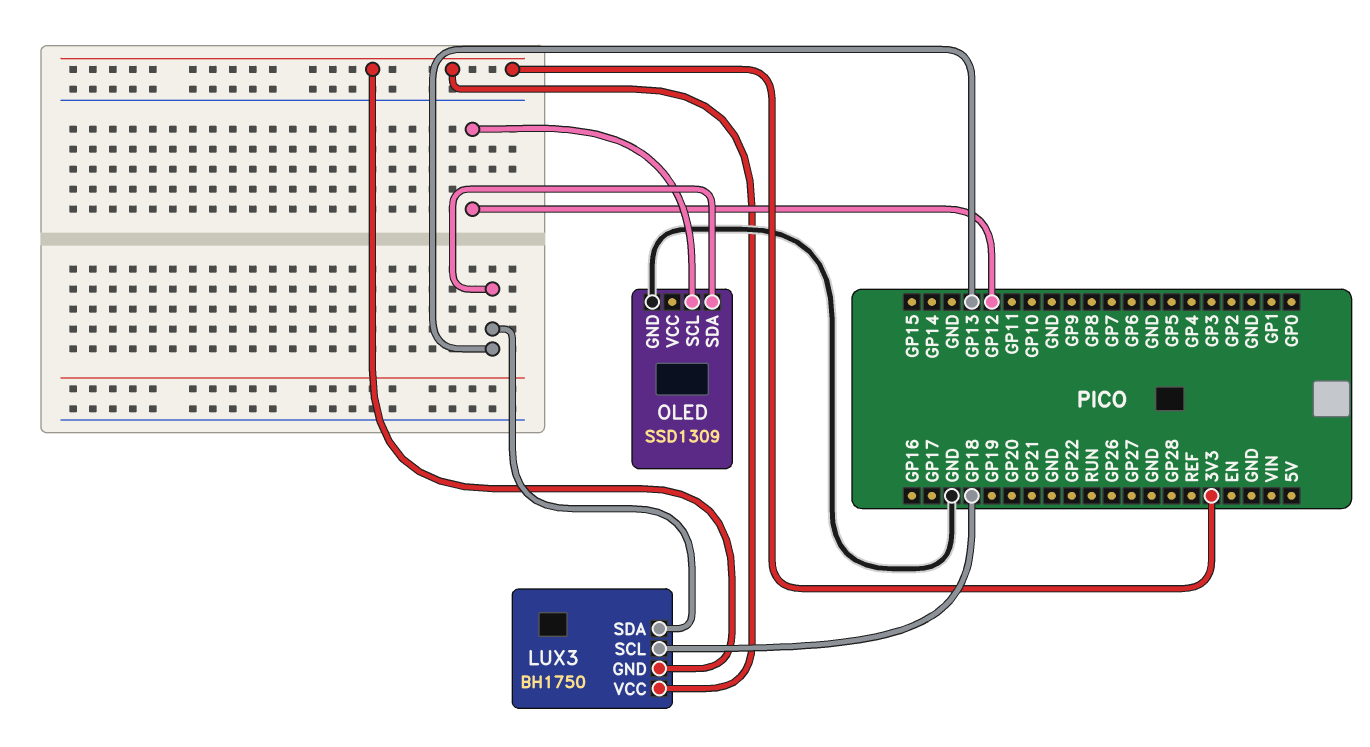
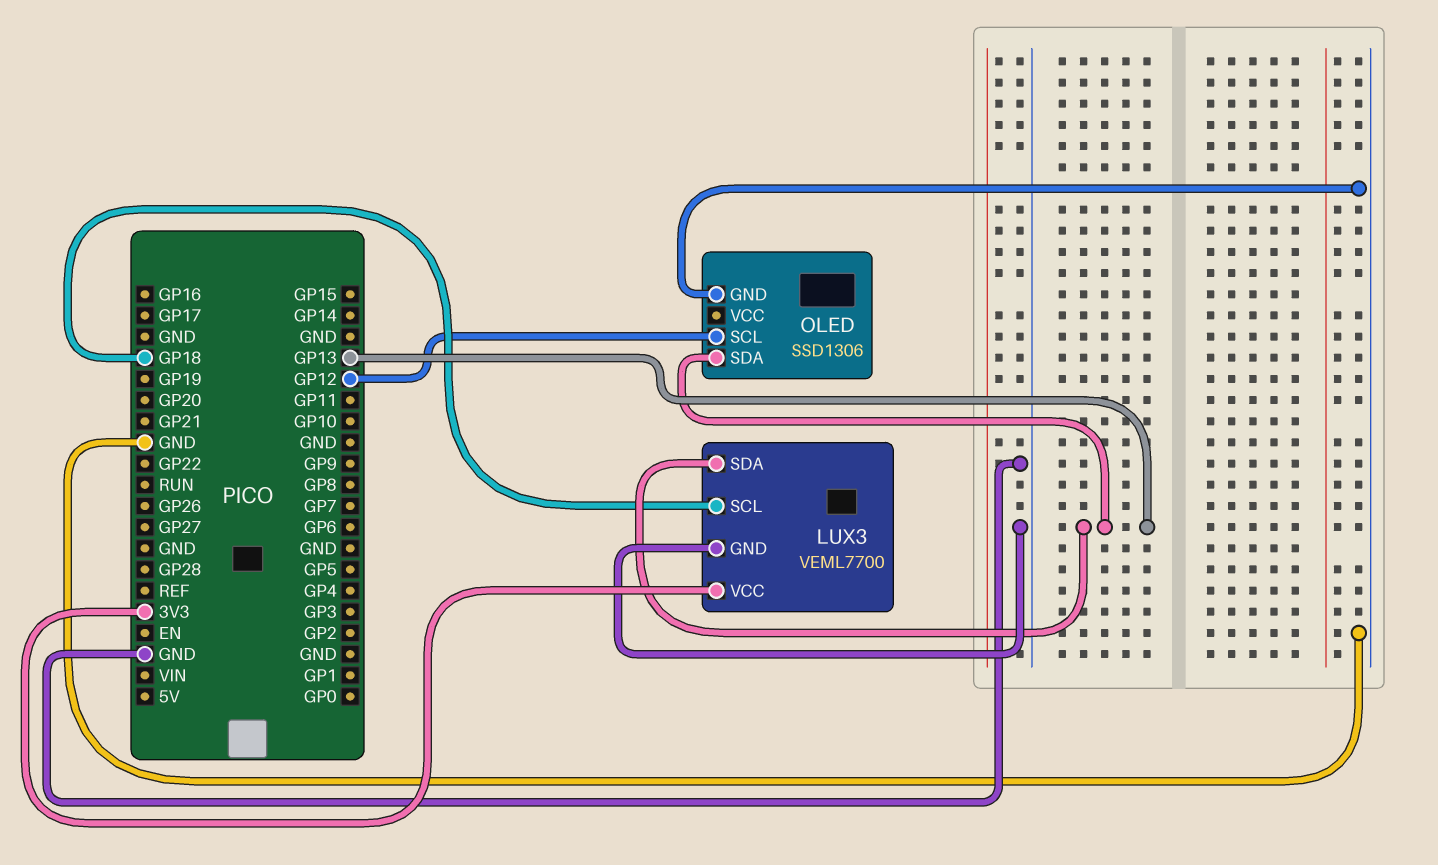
LUX3: BH1750 -> VEML7700
LUX3 pin GND: 3V3 -> GND
OLED: SSD1309 -> SSD1306

